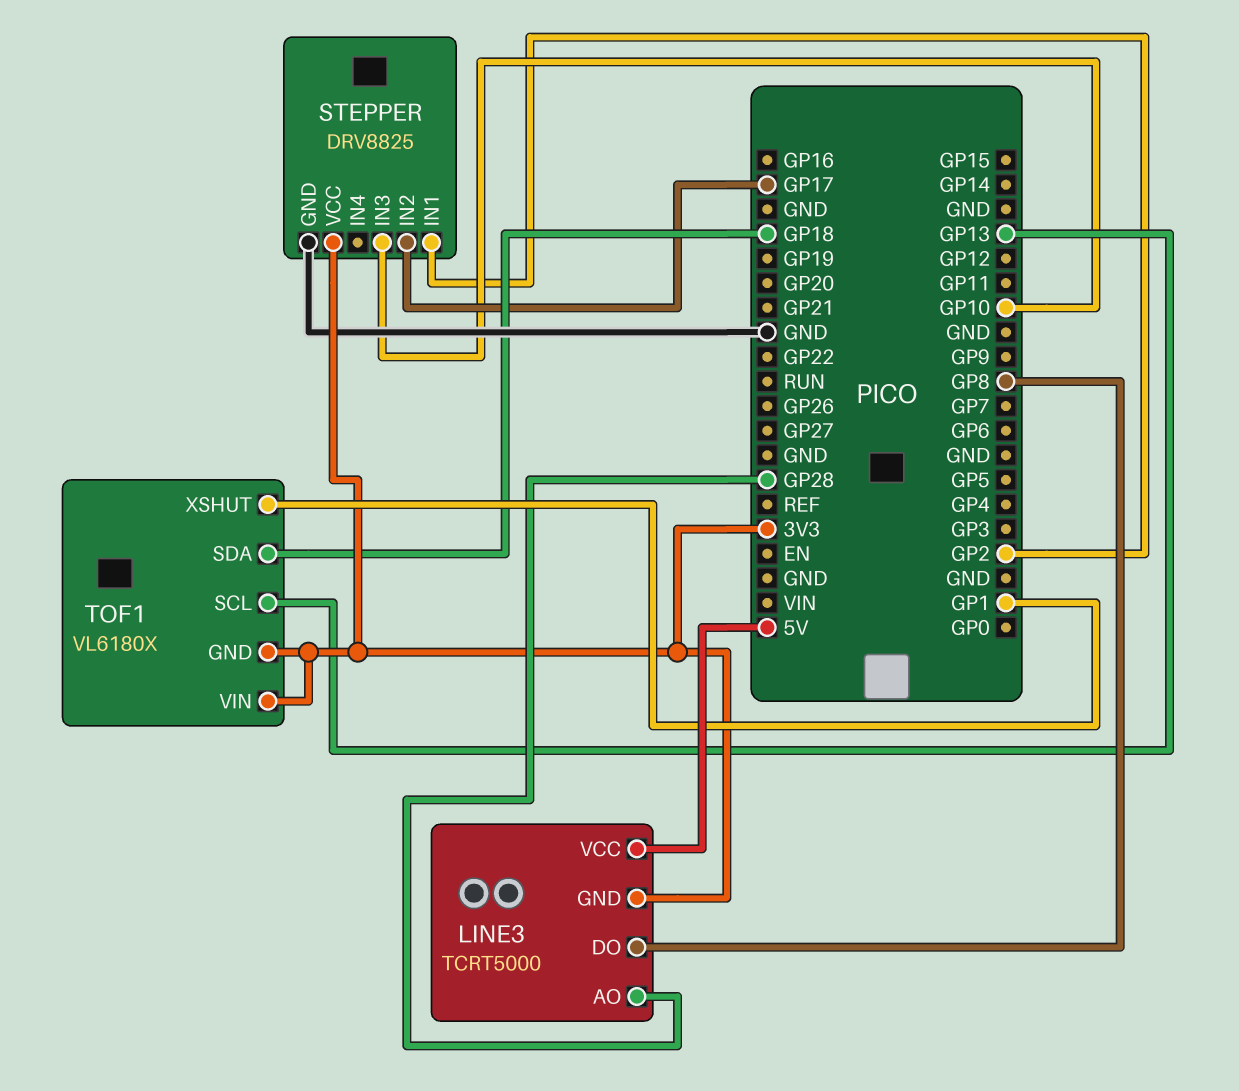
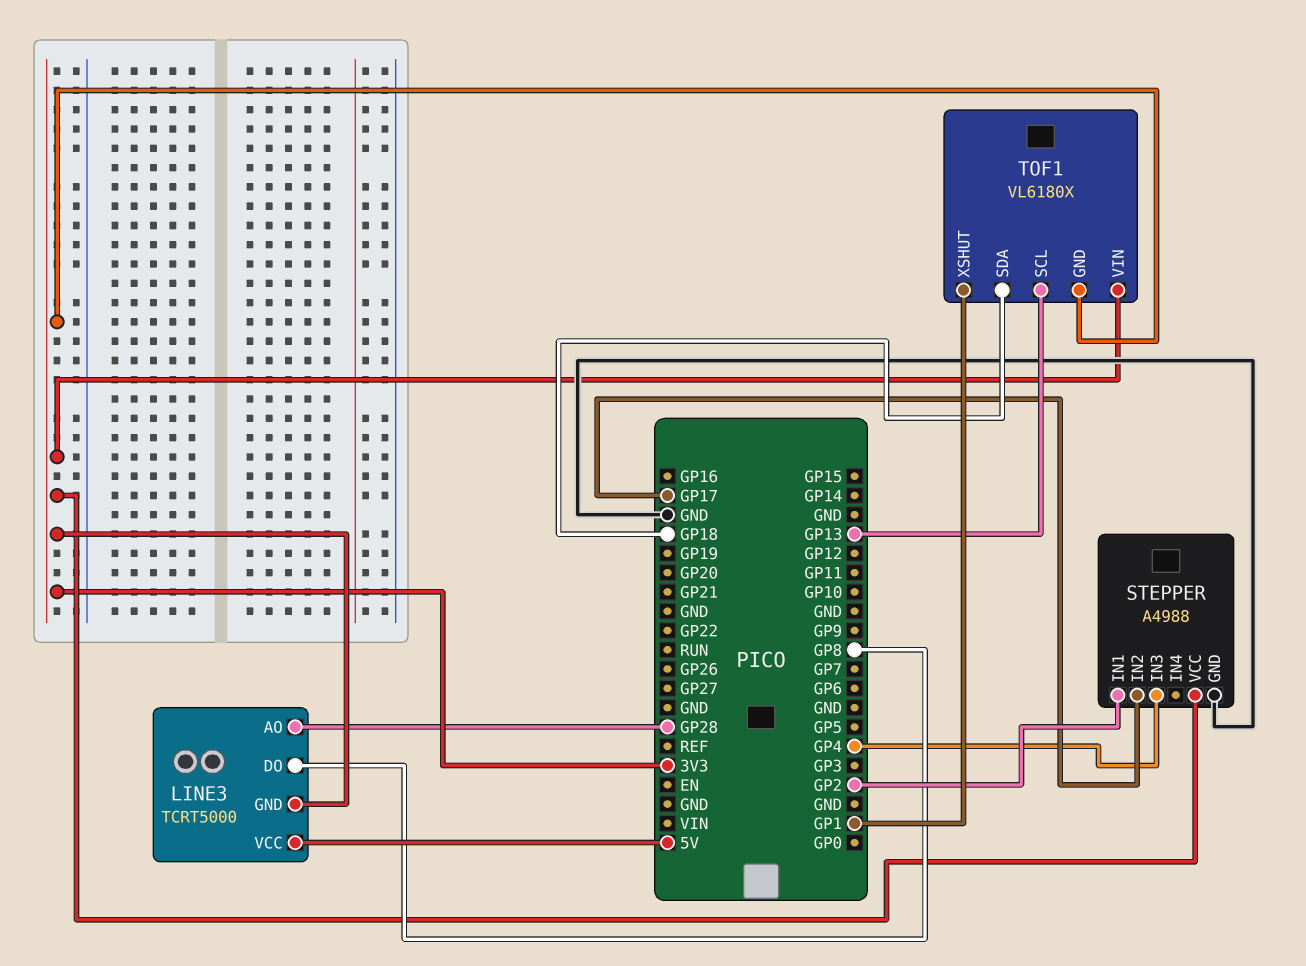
STEPPER: DRV8825 -> A4988
STEPPER pin IN3: GP10 -> GP4

